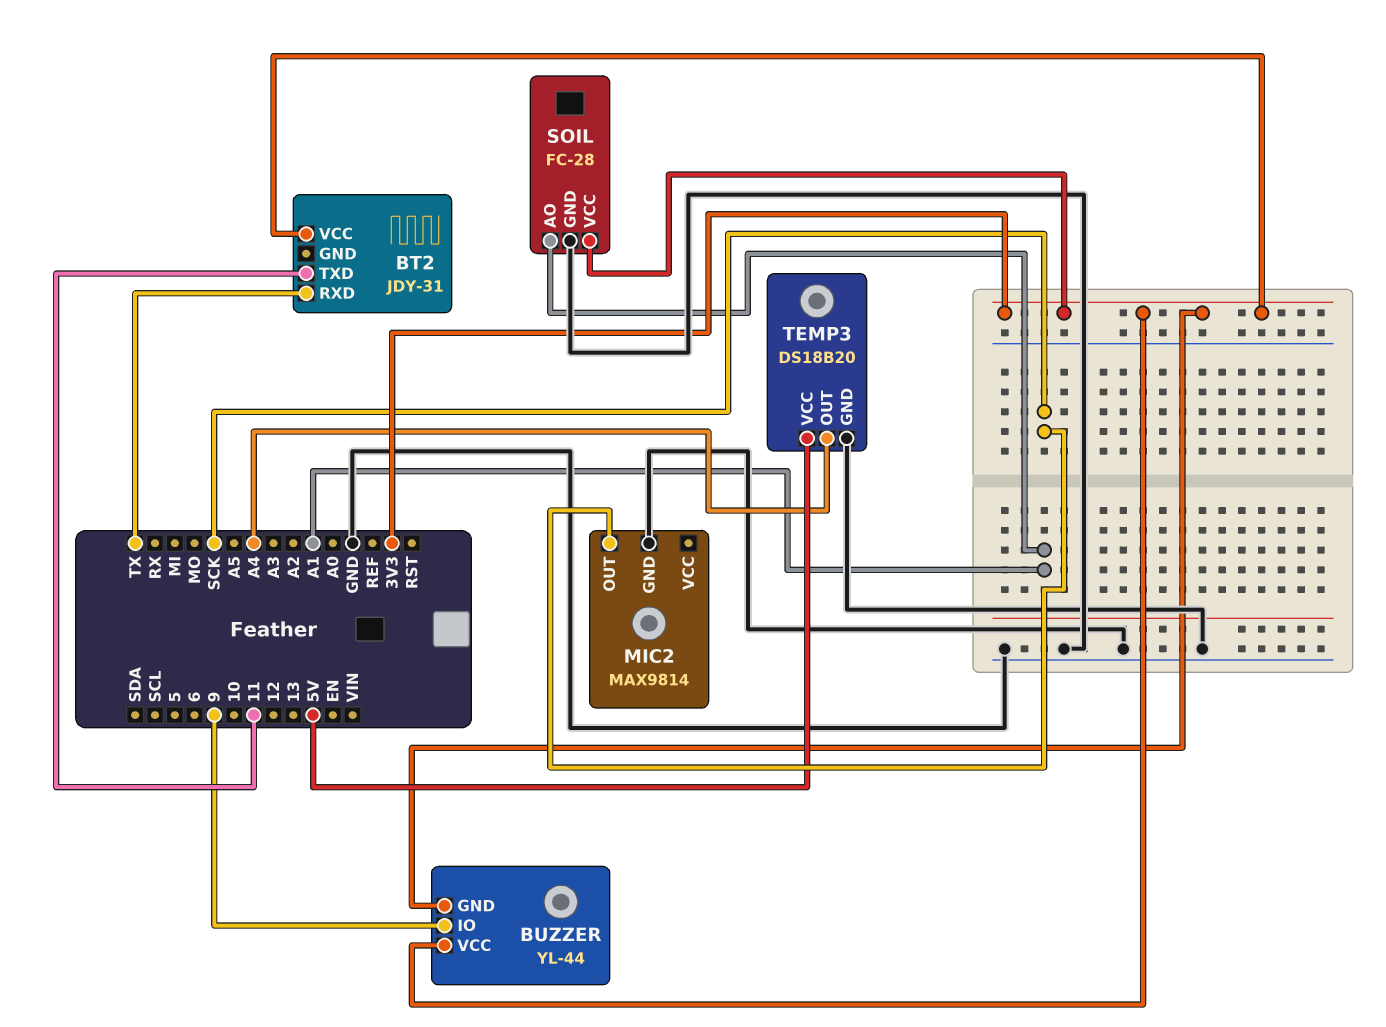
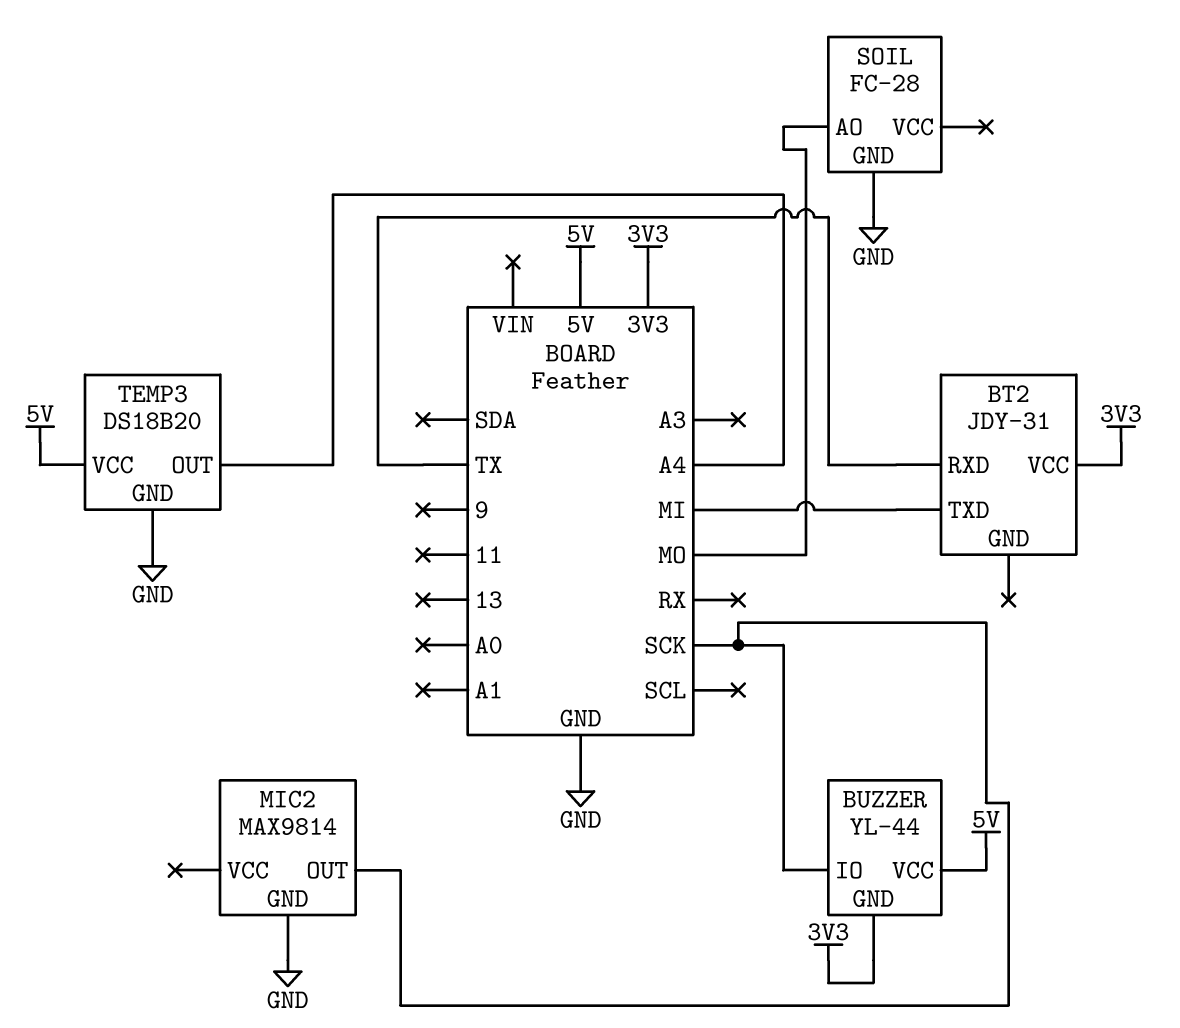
BT2 pin TXD: 11 -> MI
BUZZER pin IO: 9 -> SCK
BUZZER pin VCC: 3V3 -> 5V
SOIL pin AO: A1 -> MO
SOIL pin VCC: 3V3 -> none

